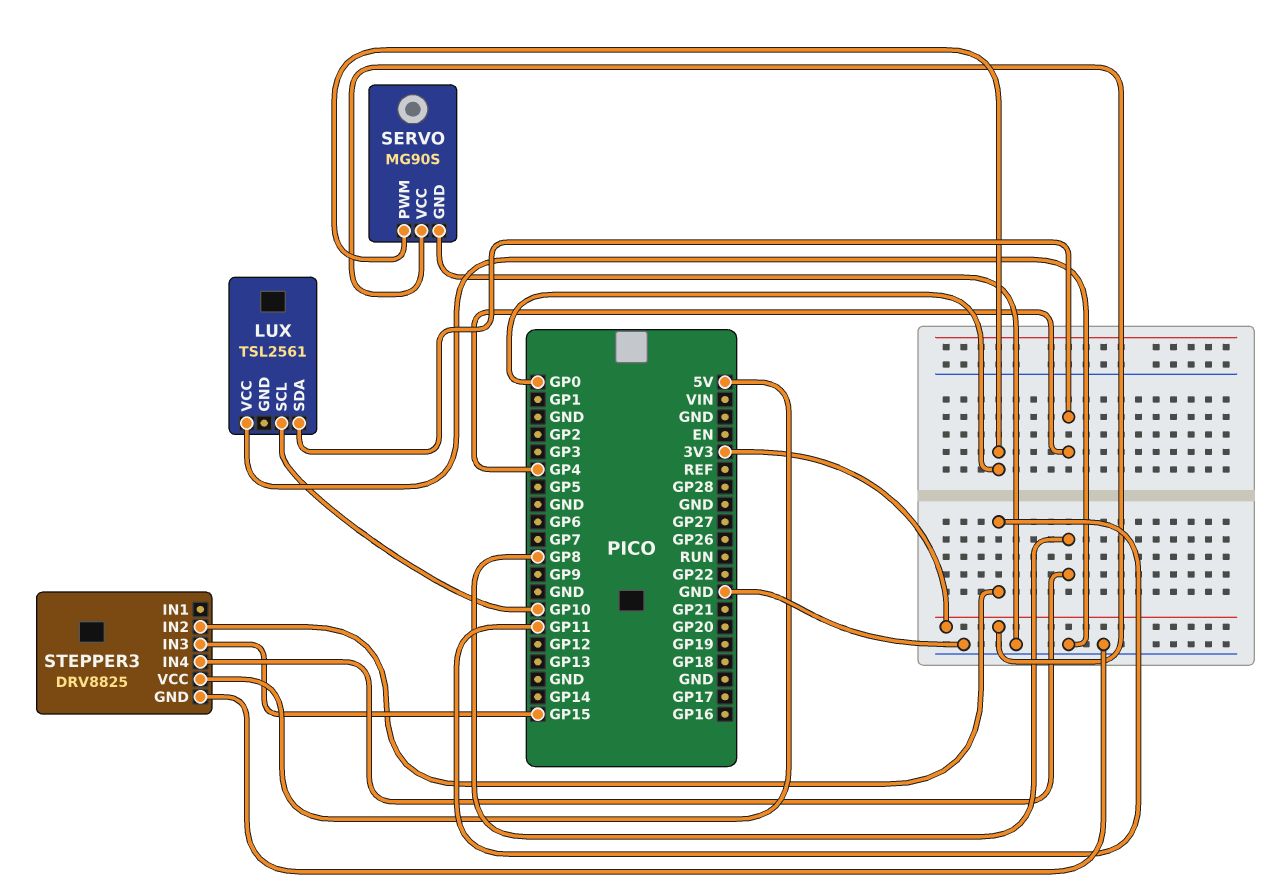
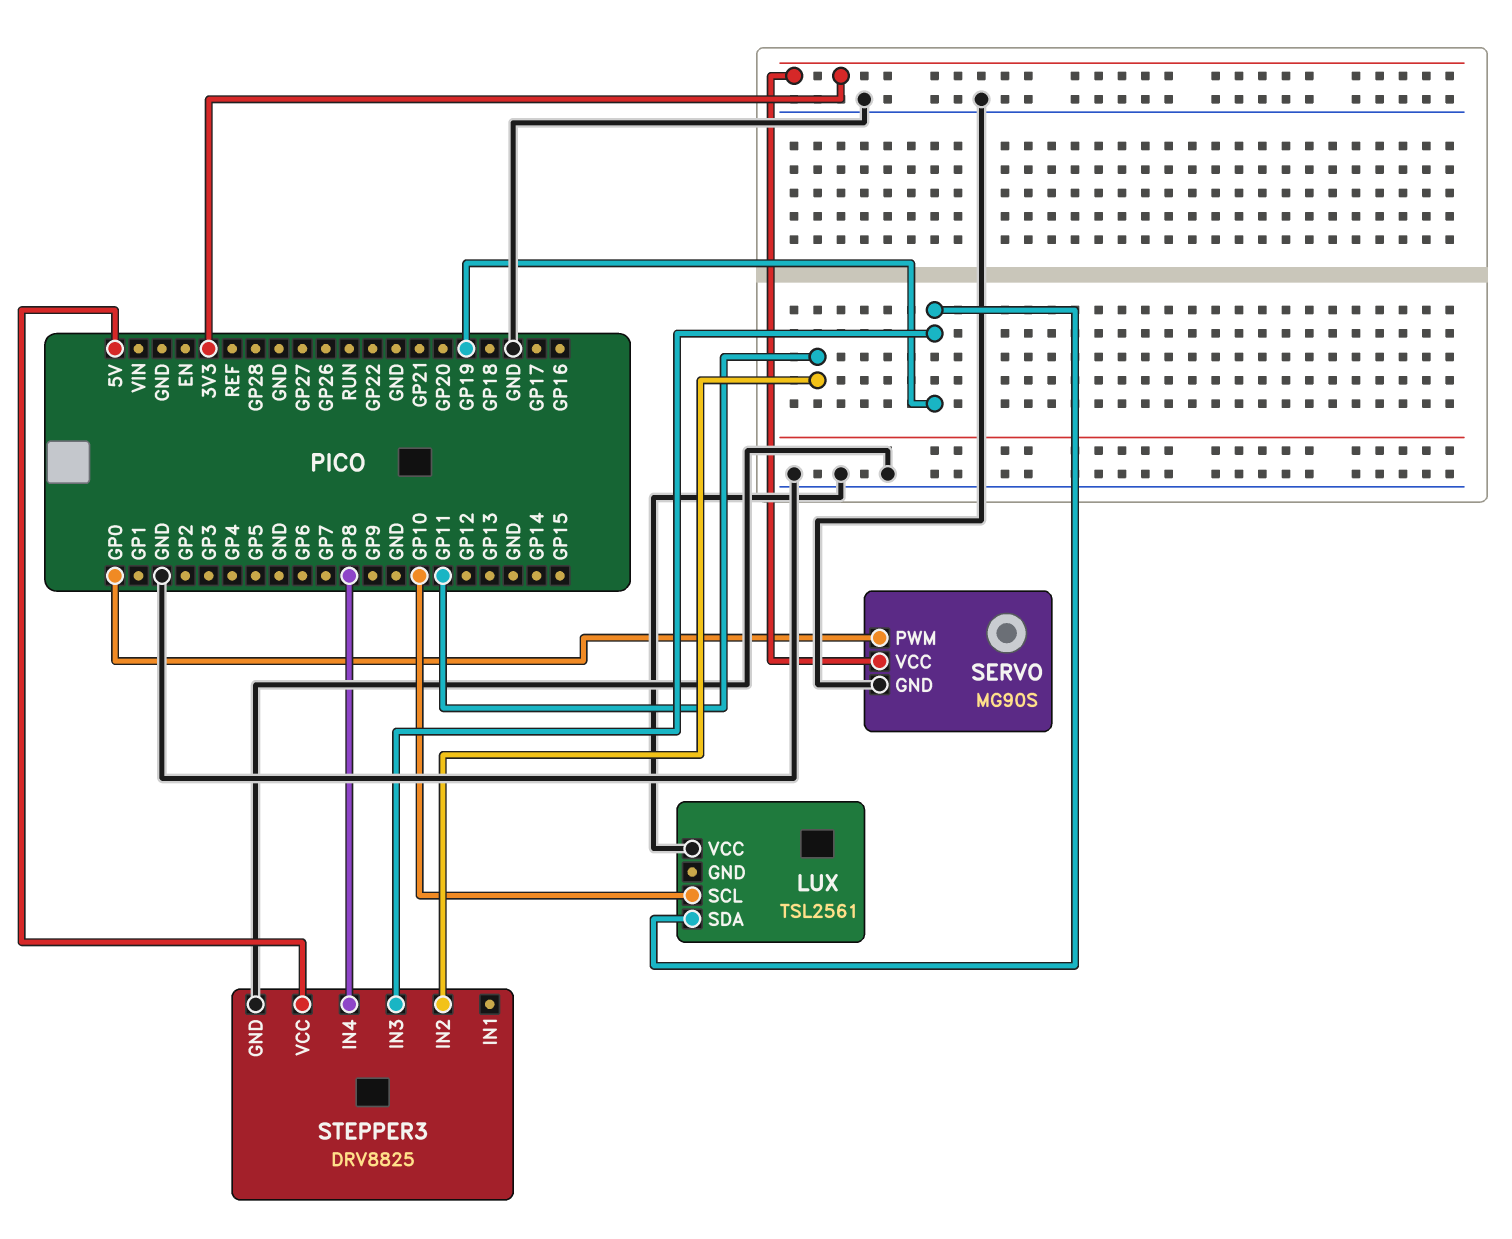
LUX pin SDA: GP4 -> GP19
STEPPER3 pin IN3: GP15 -> GP19

